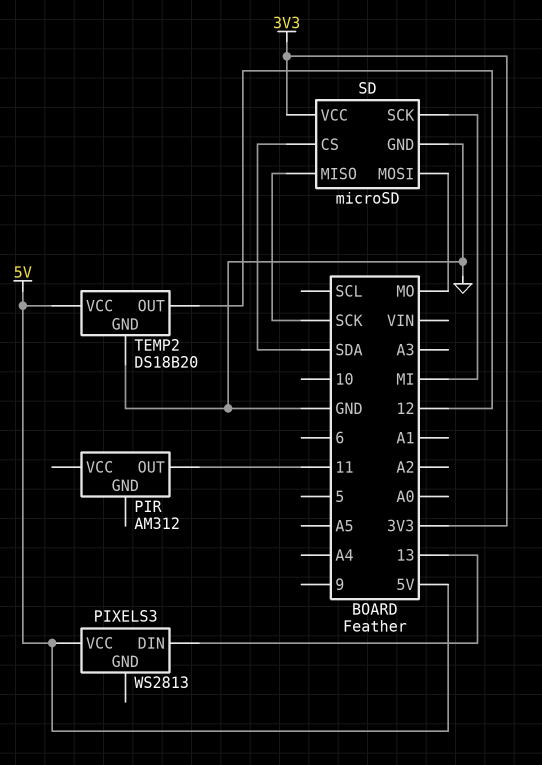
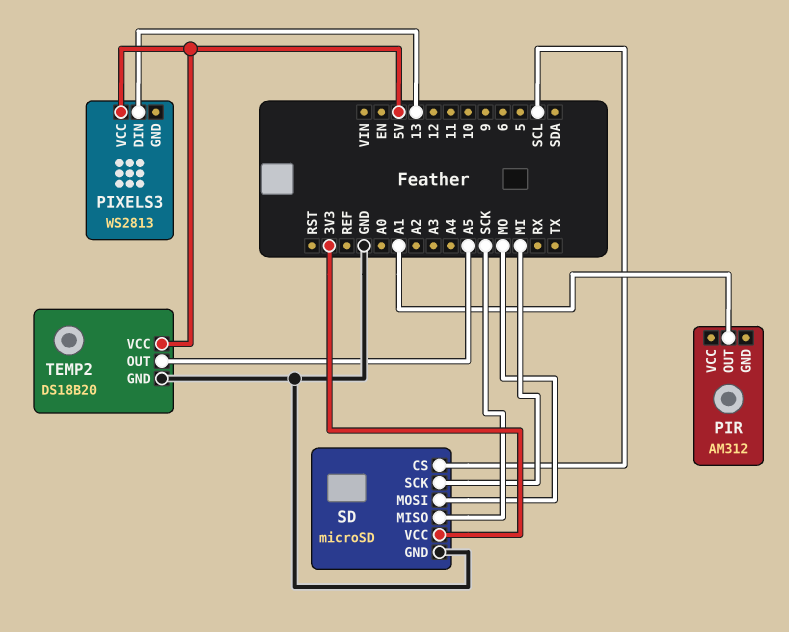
PIR pin OUT: 11 -> A1
SD pin CS: SDA -> SCL
TEMP2 pin OUT: 12 -> A5

